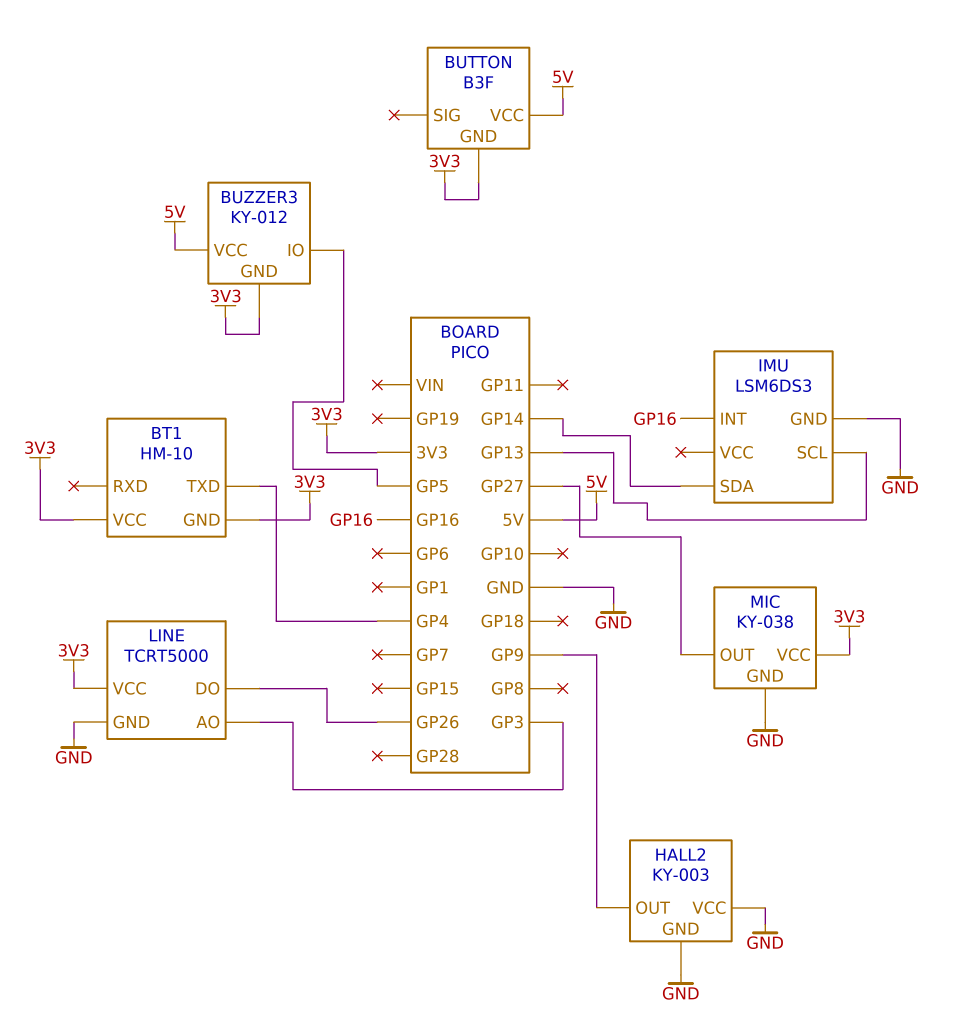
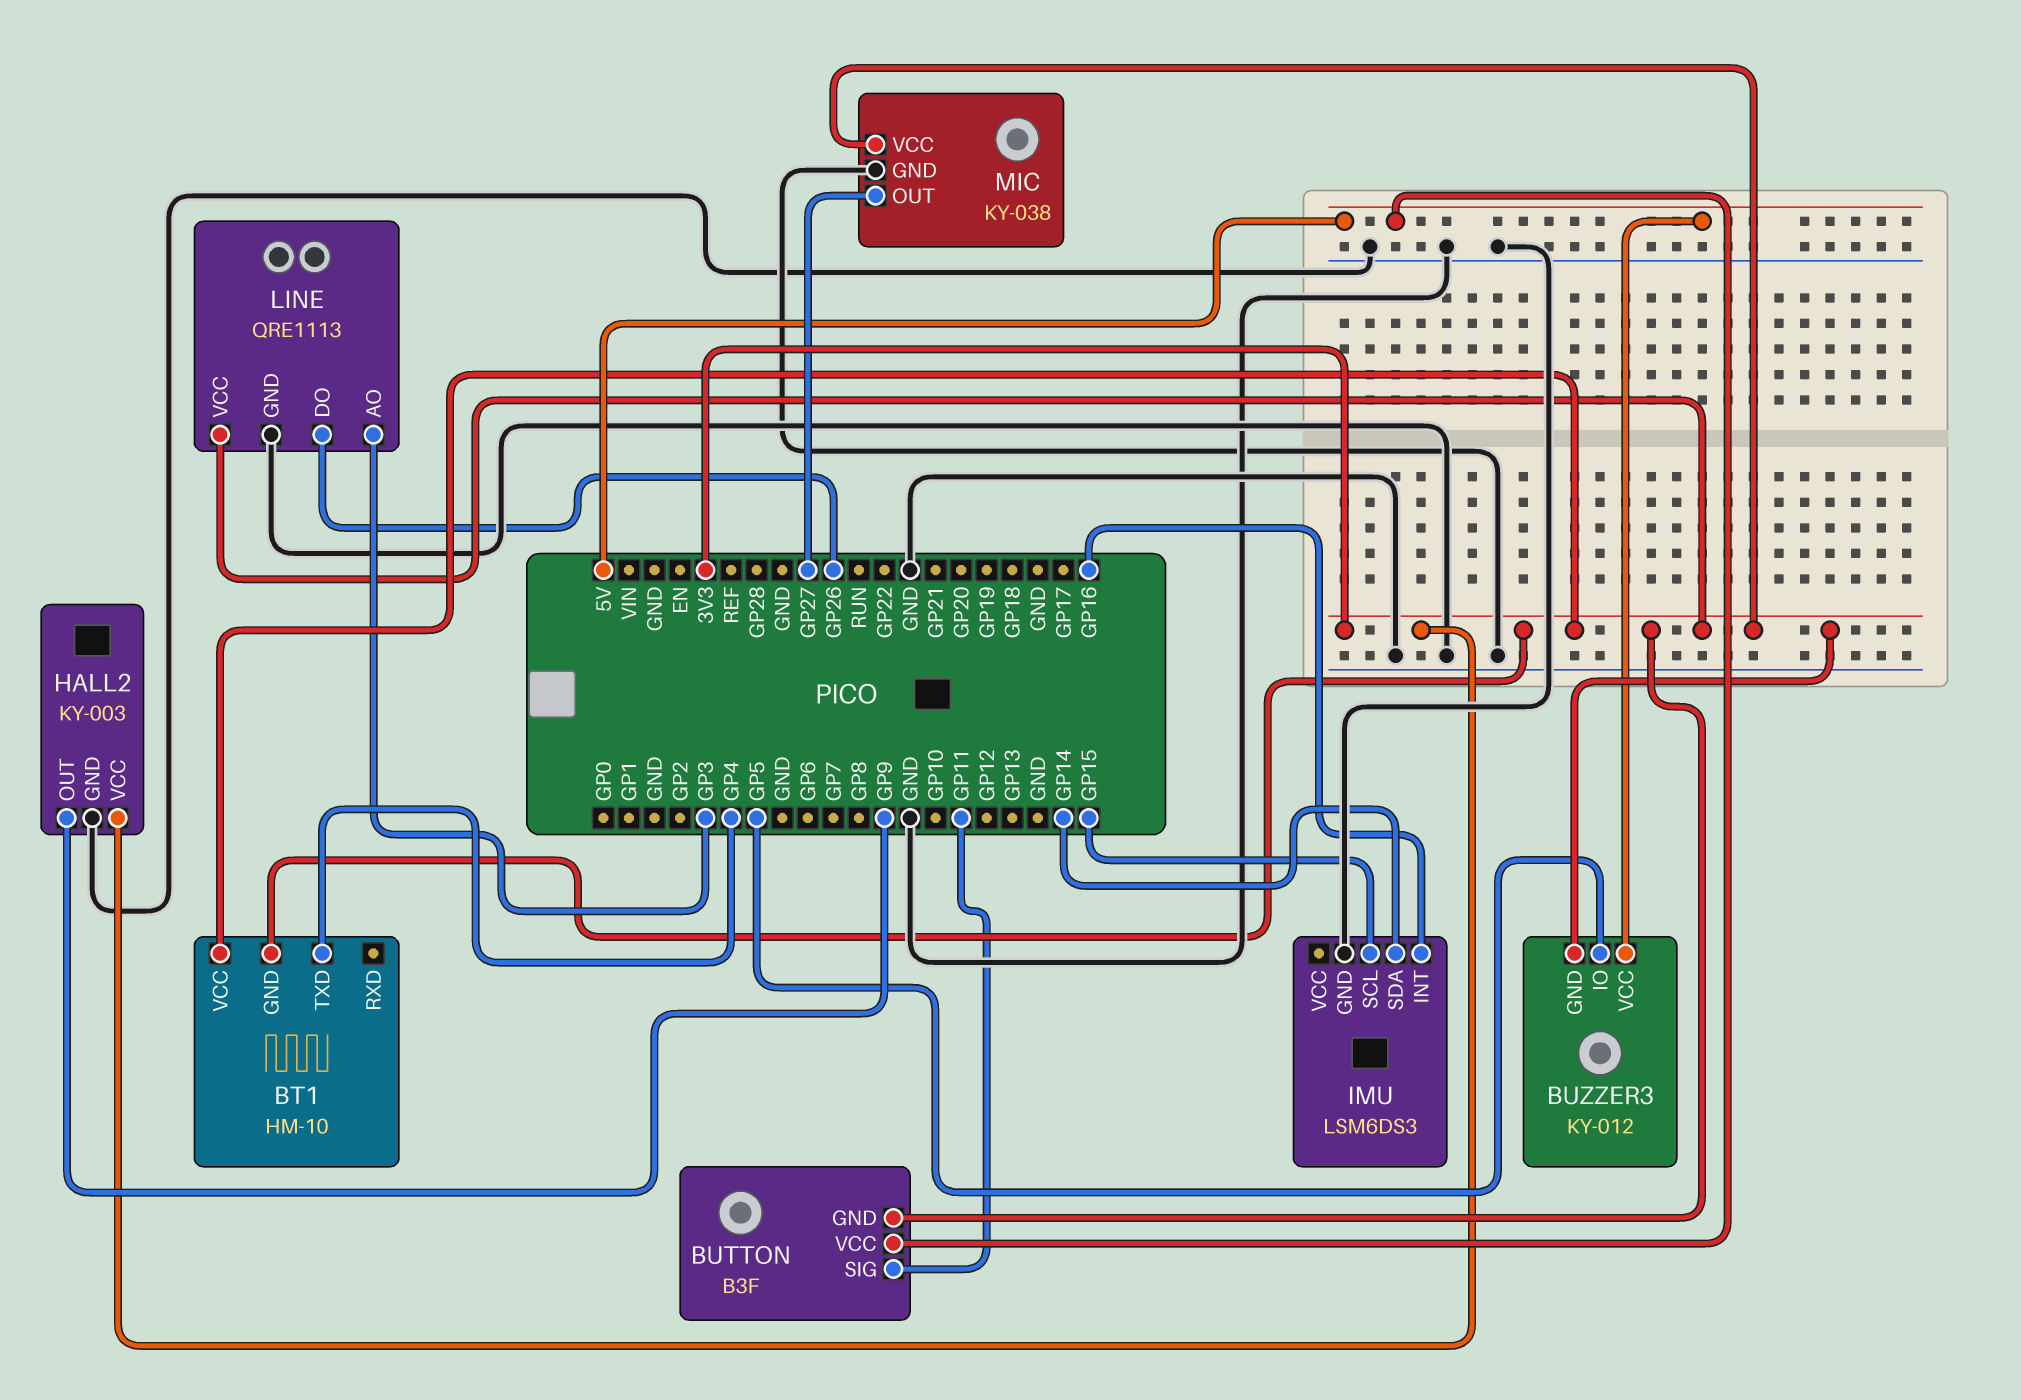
BUTTON pin SIG: none -> GP11
HALL2 pin VCC: GND -> 3V3
IMU pin SCL: GP13 -> GP15
LINE: TCRT5000 -> QRE1113

